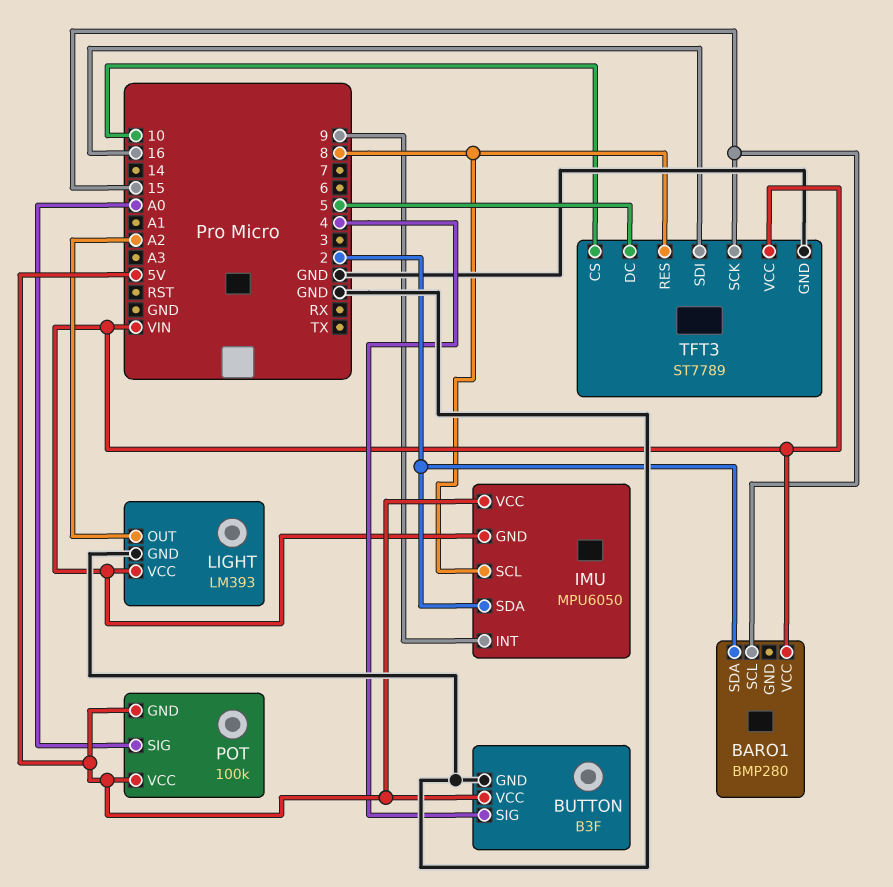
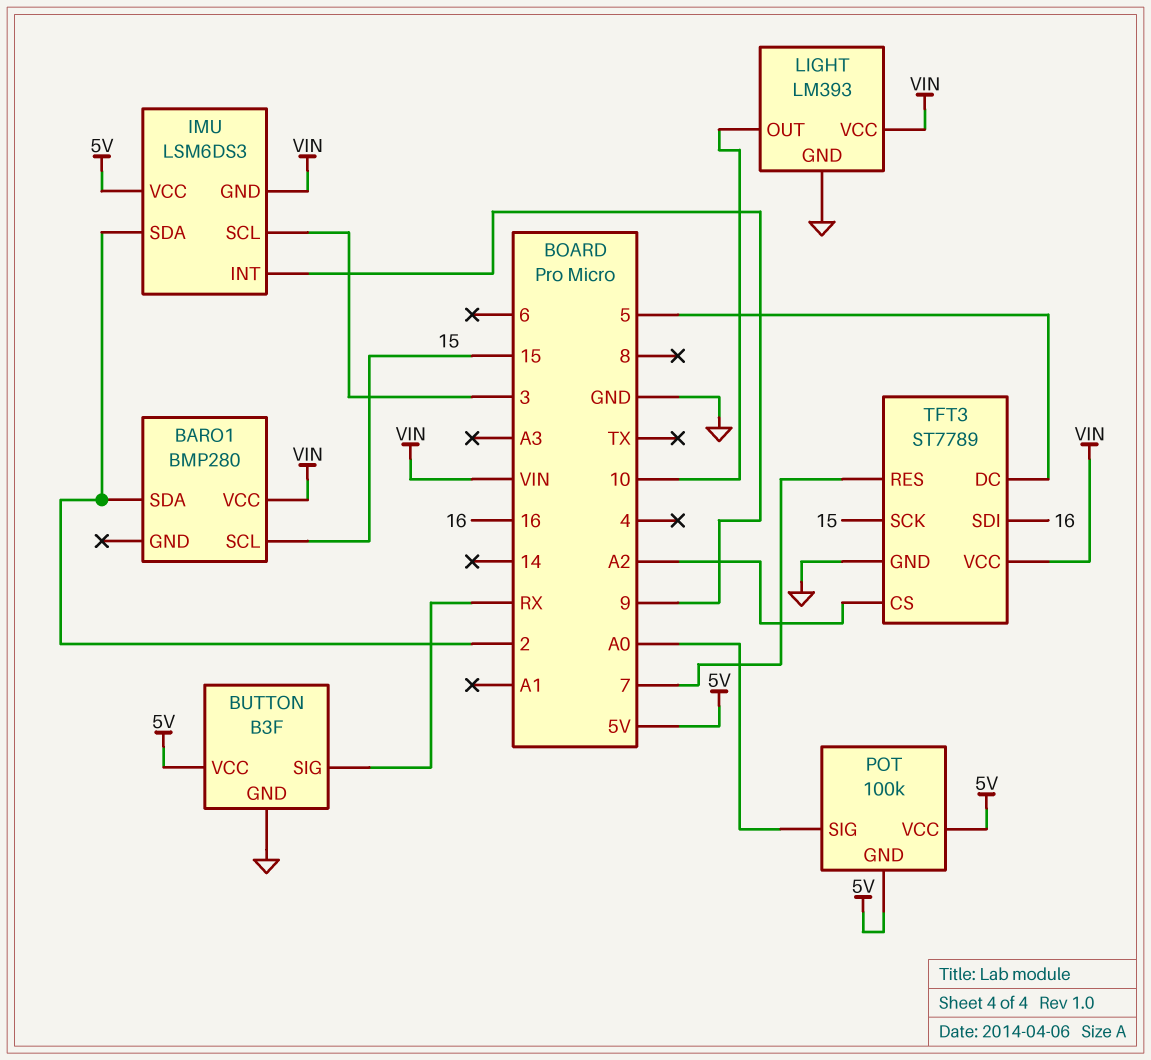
BUTTON pin SIG: 4 -> RX
IMU: MPU6050 -> LSM6DS3
IMU pin SCL: 8 -> 3
LIGHT pin OUT: A2 -> 10
TFT3 pin CS: 10 -> A2
TFT3 pin RES: 8 -> 7

